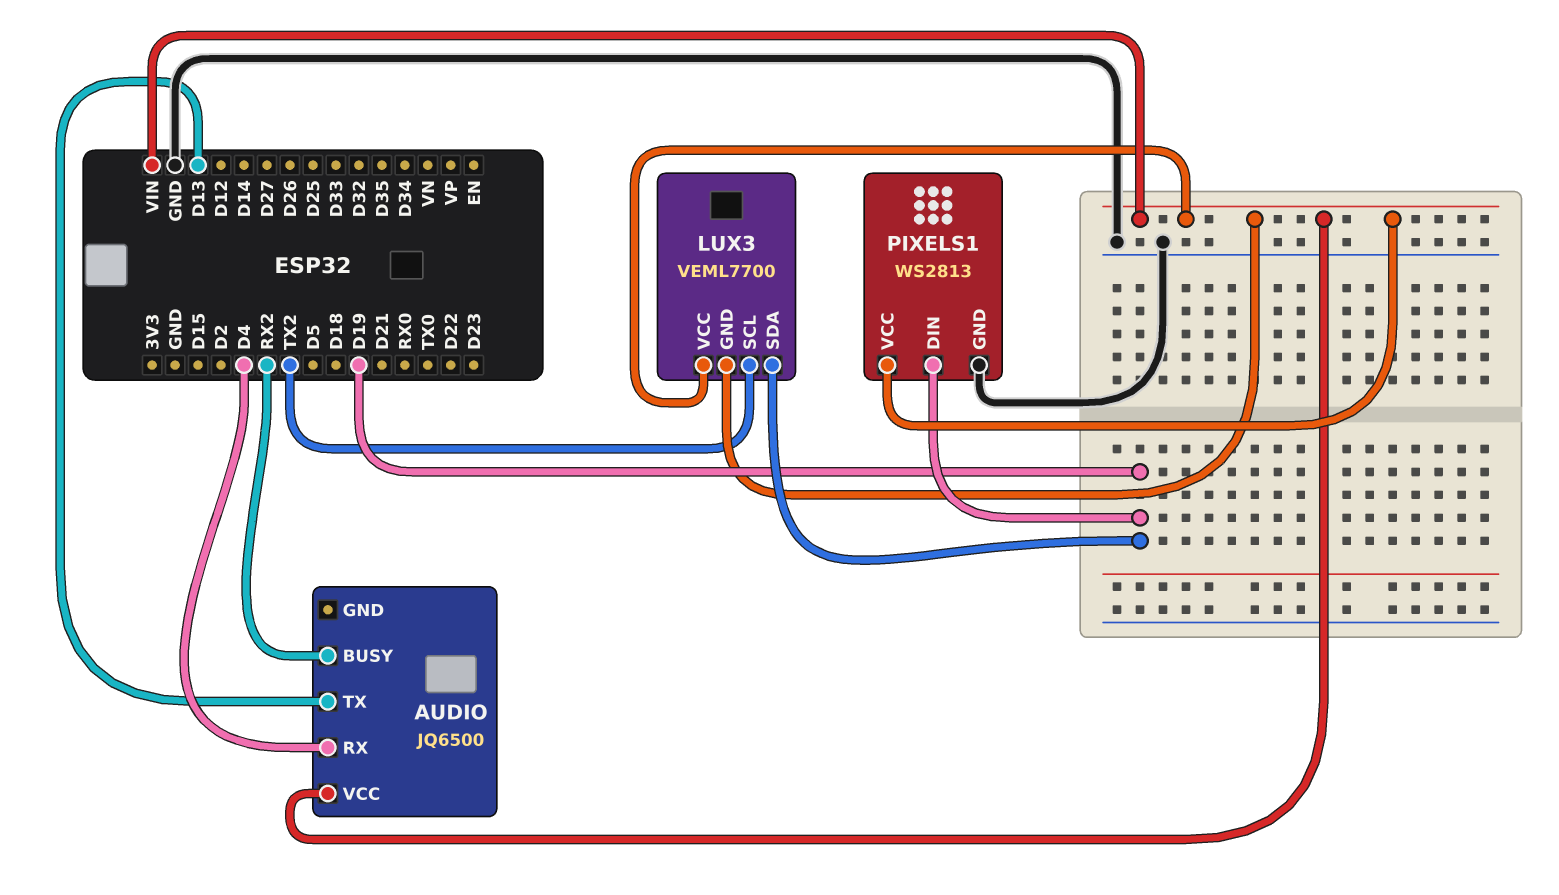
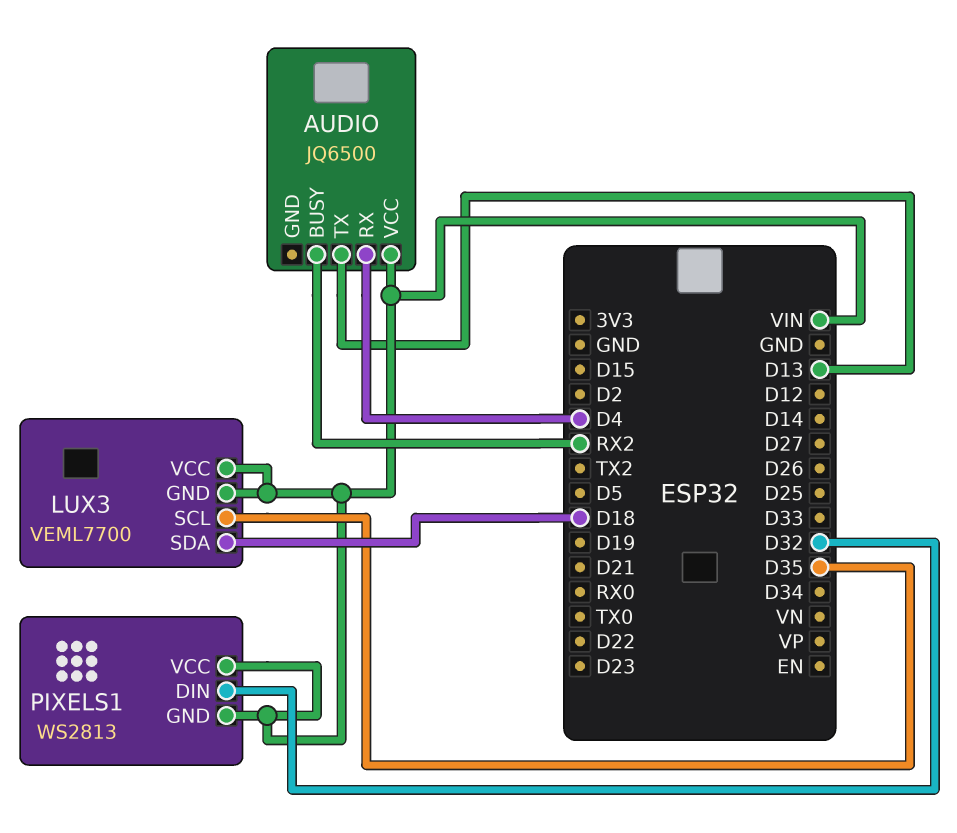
LUX3 pin SCL: TX2 -> D35
LUX3 pin SDA: D19 -> D18
PIXELS1 pin DIN: D19 -> D32
PIXELS1 pin GND: GND -> VIN

